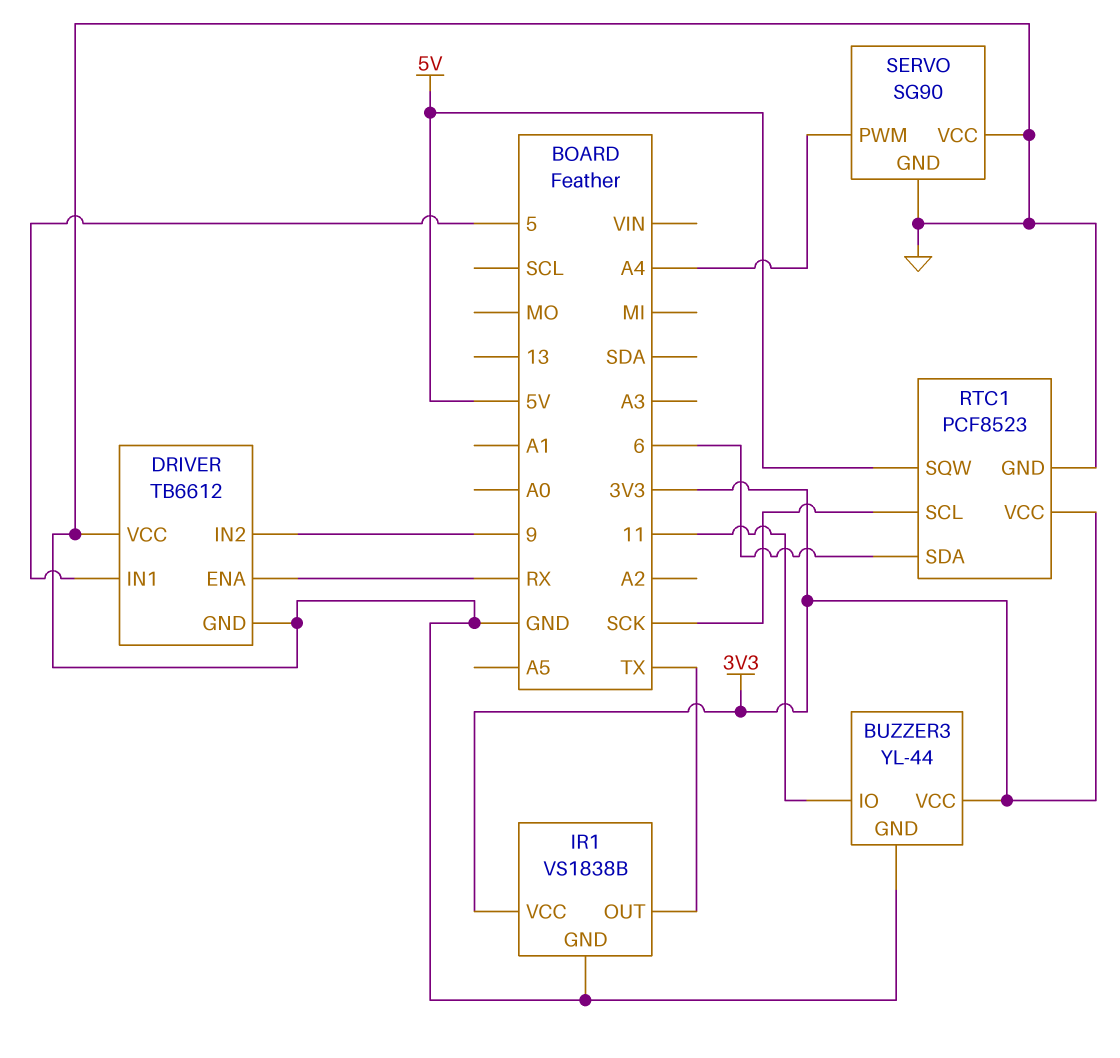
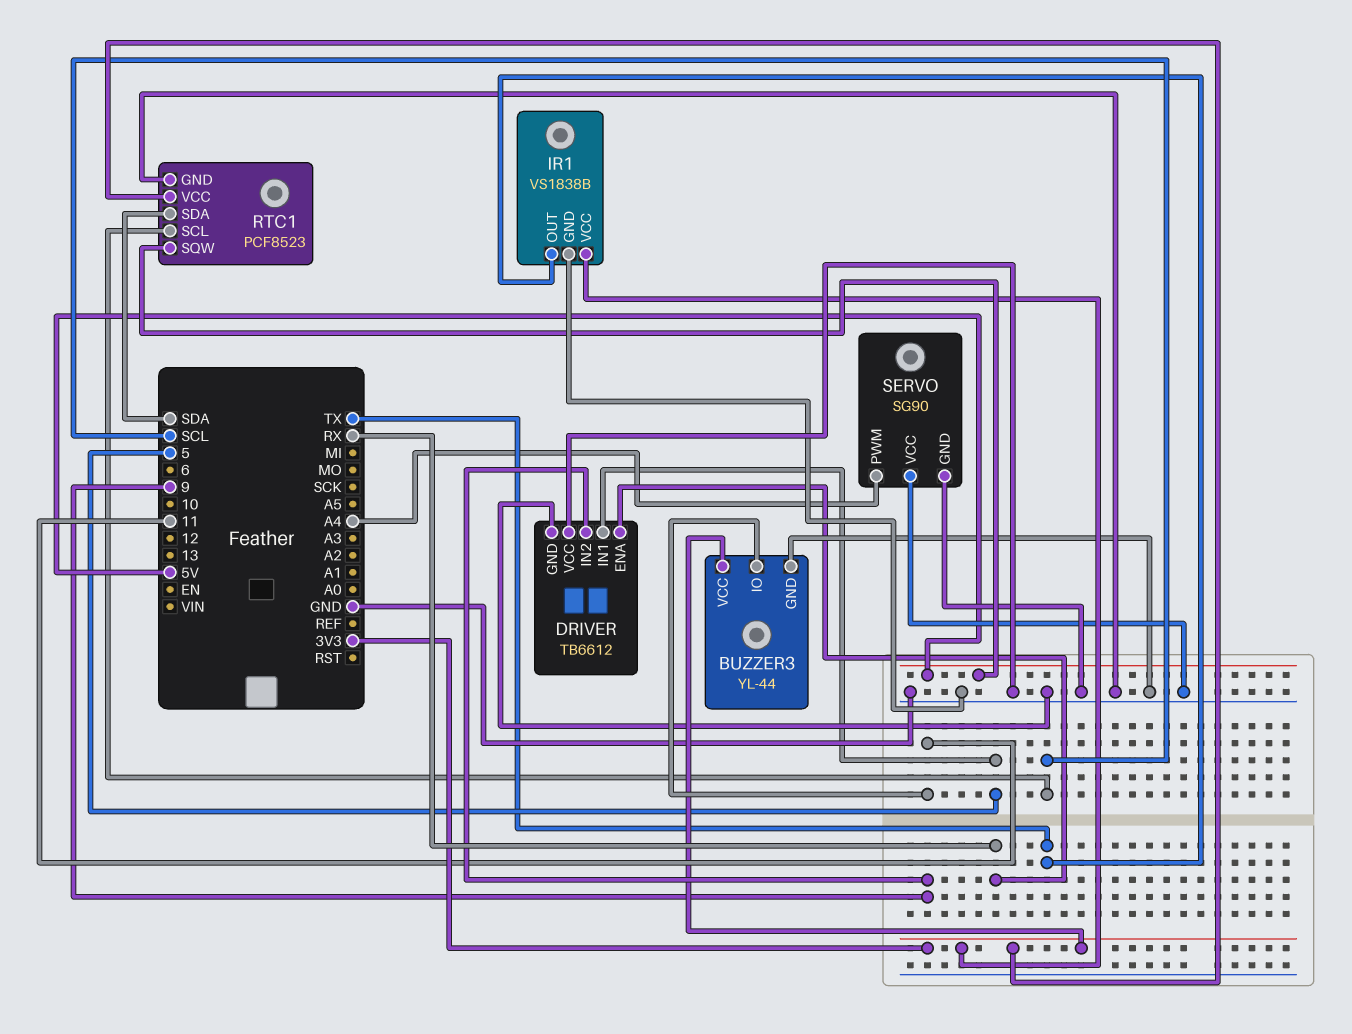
RTC1 pin SCL: SCK -> SCL
RTC1 pin SDA: 6 -> SDA

